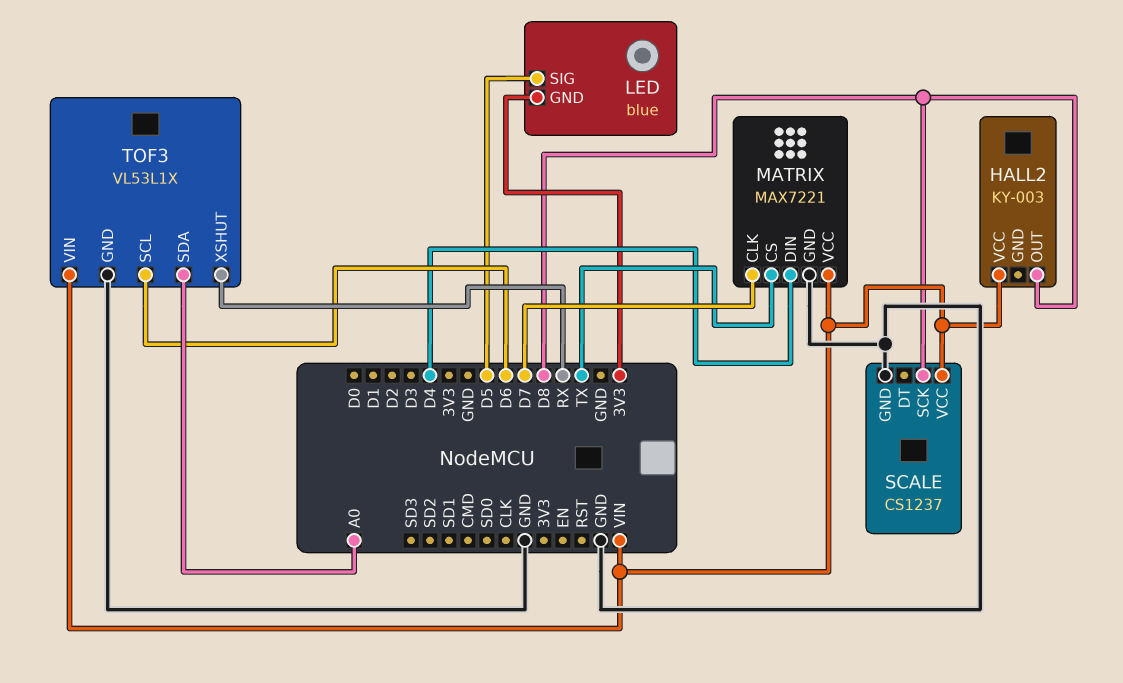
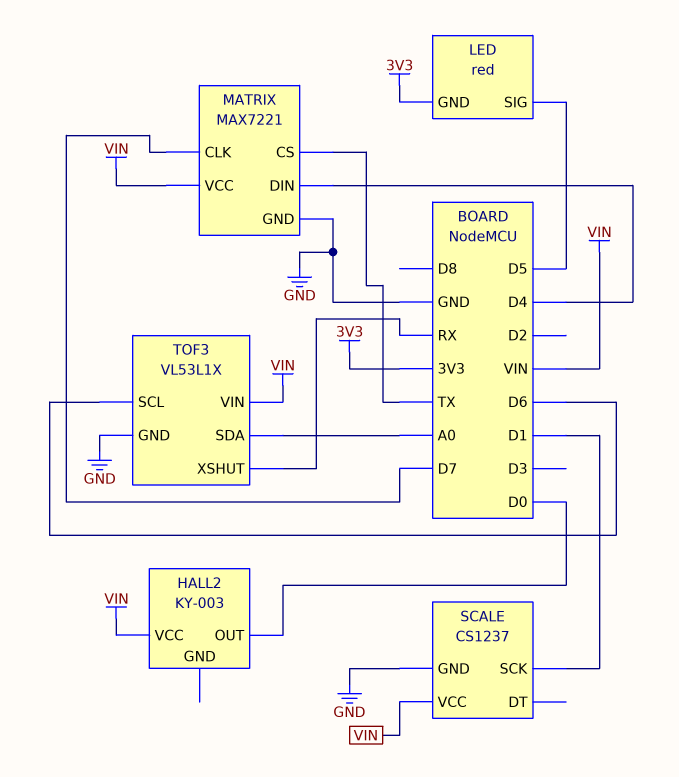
HALL2 pin OUT: D8 -> D0
LED: blue -> red
SCALE pin SCK: D8 -> D1

